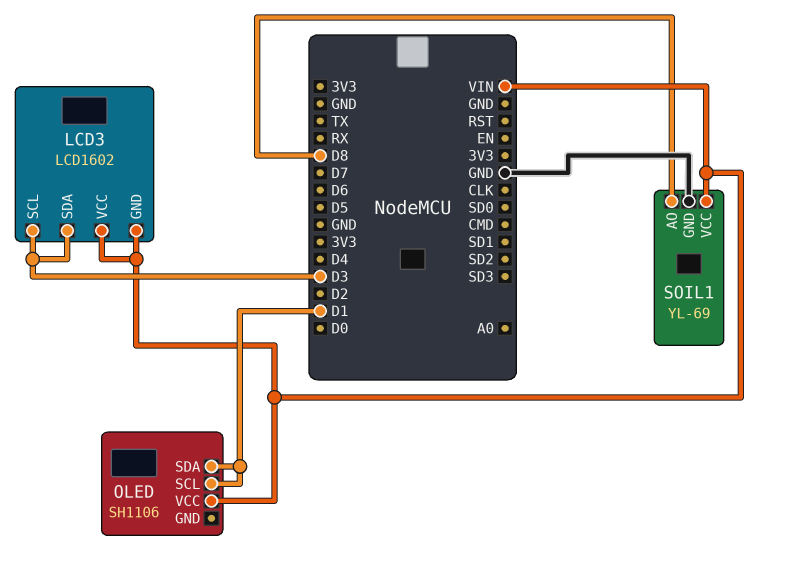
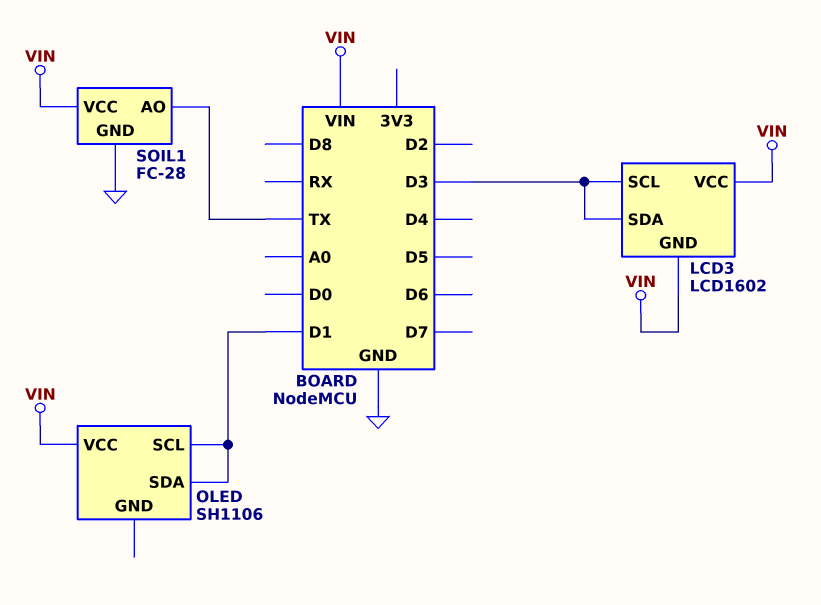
SOIL1: YL-69 -> FC-28
SOIL1 pin AO: D8 -> TX

